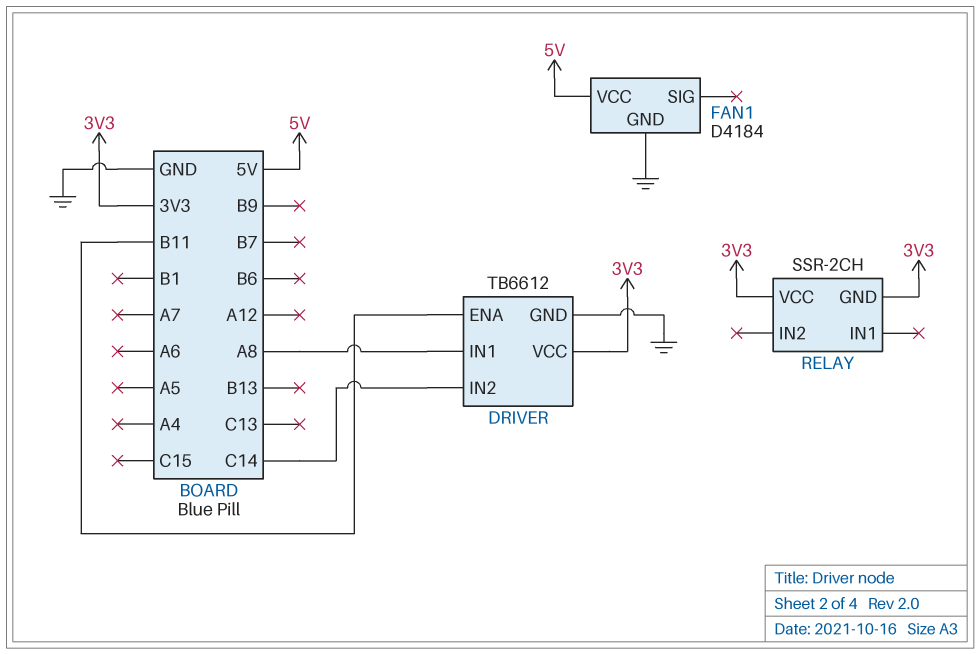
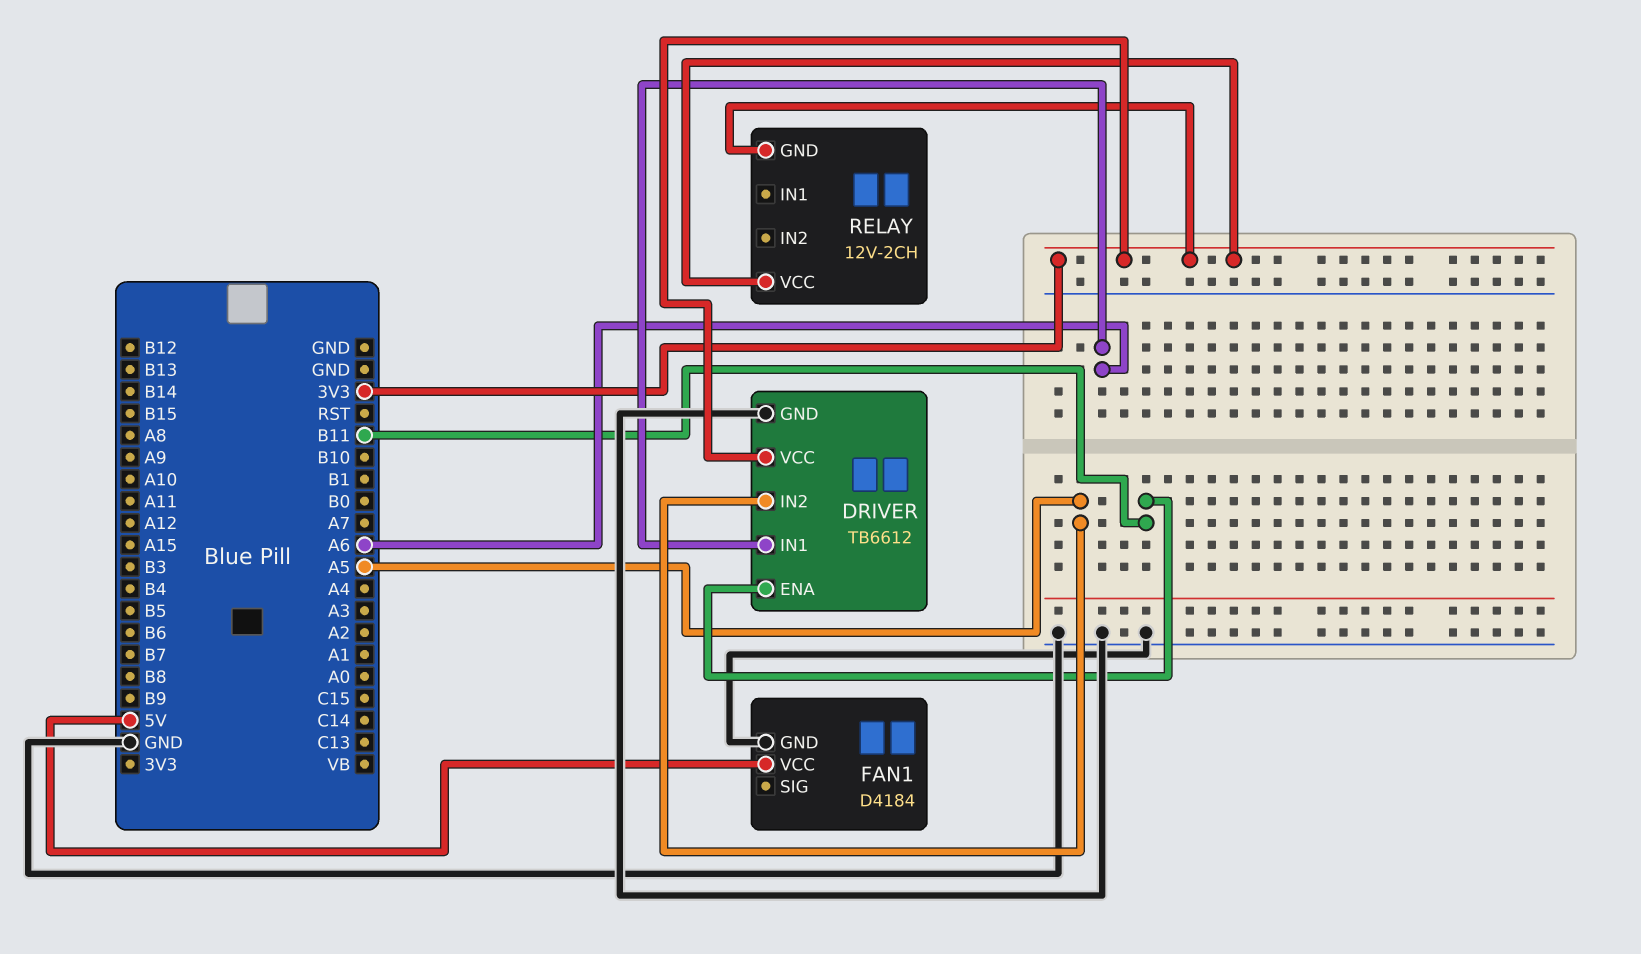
DRIVER pin IN1: A8 -> A6
DRIVER pin IN2: C14 -> A5
RELAY: SSR-2CH -> 12V-2CH

